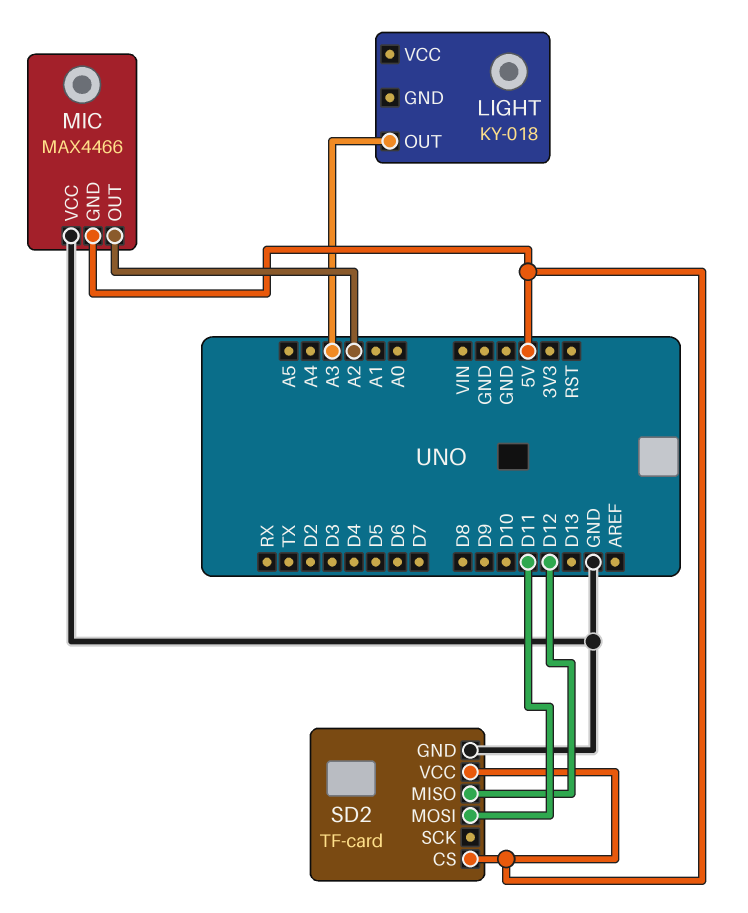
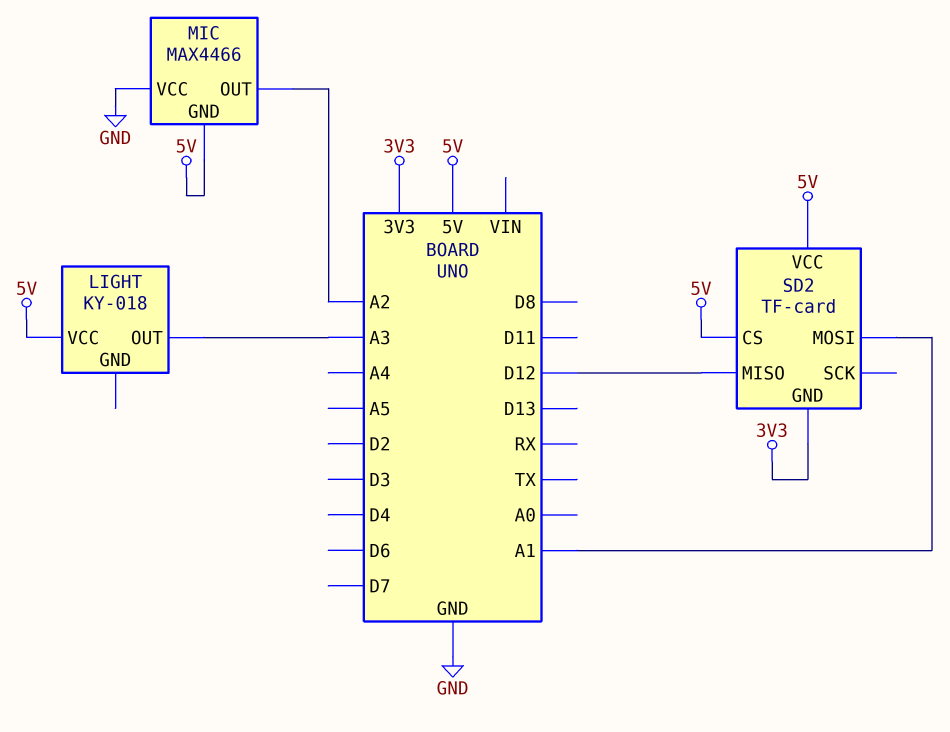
LIGHT pin VCC: none -> 5V
SD2 pin GND: GND -> 3V3
SD2 pin MOSI: D11 -> A1

